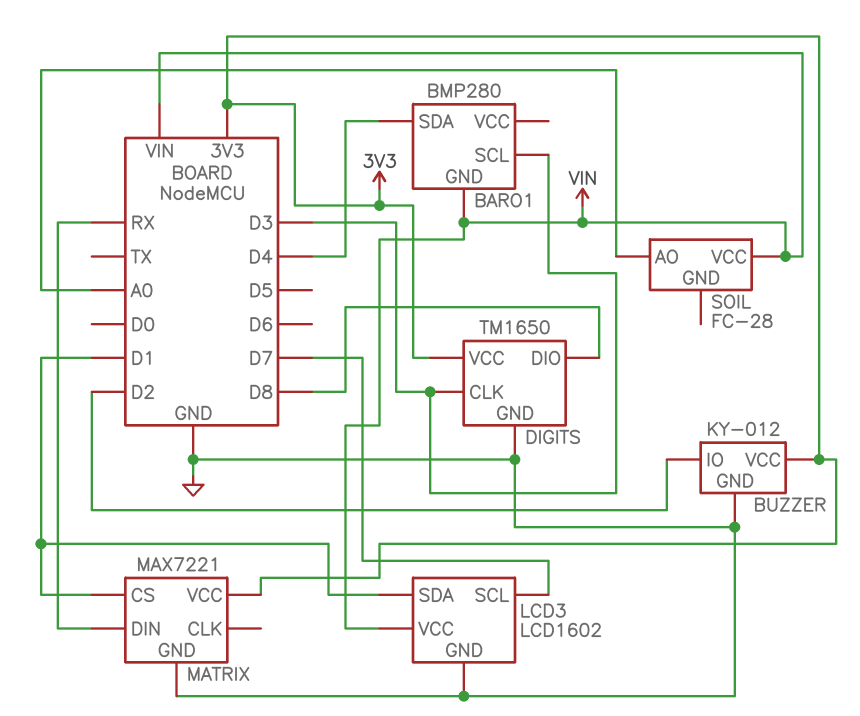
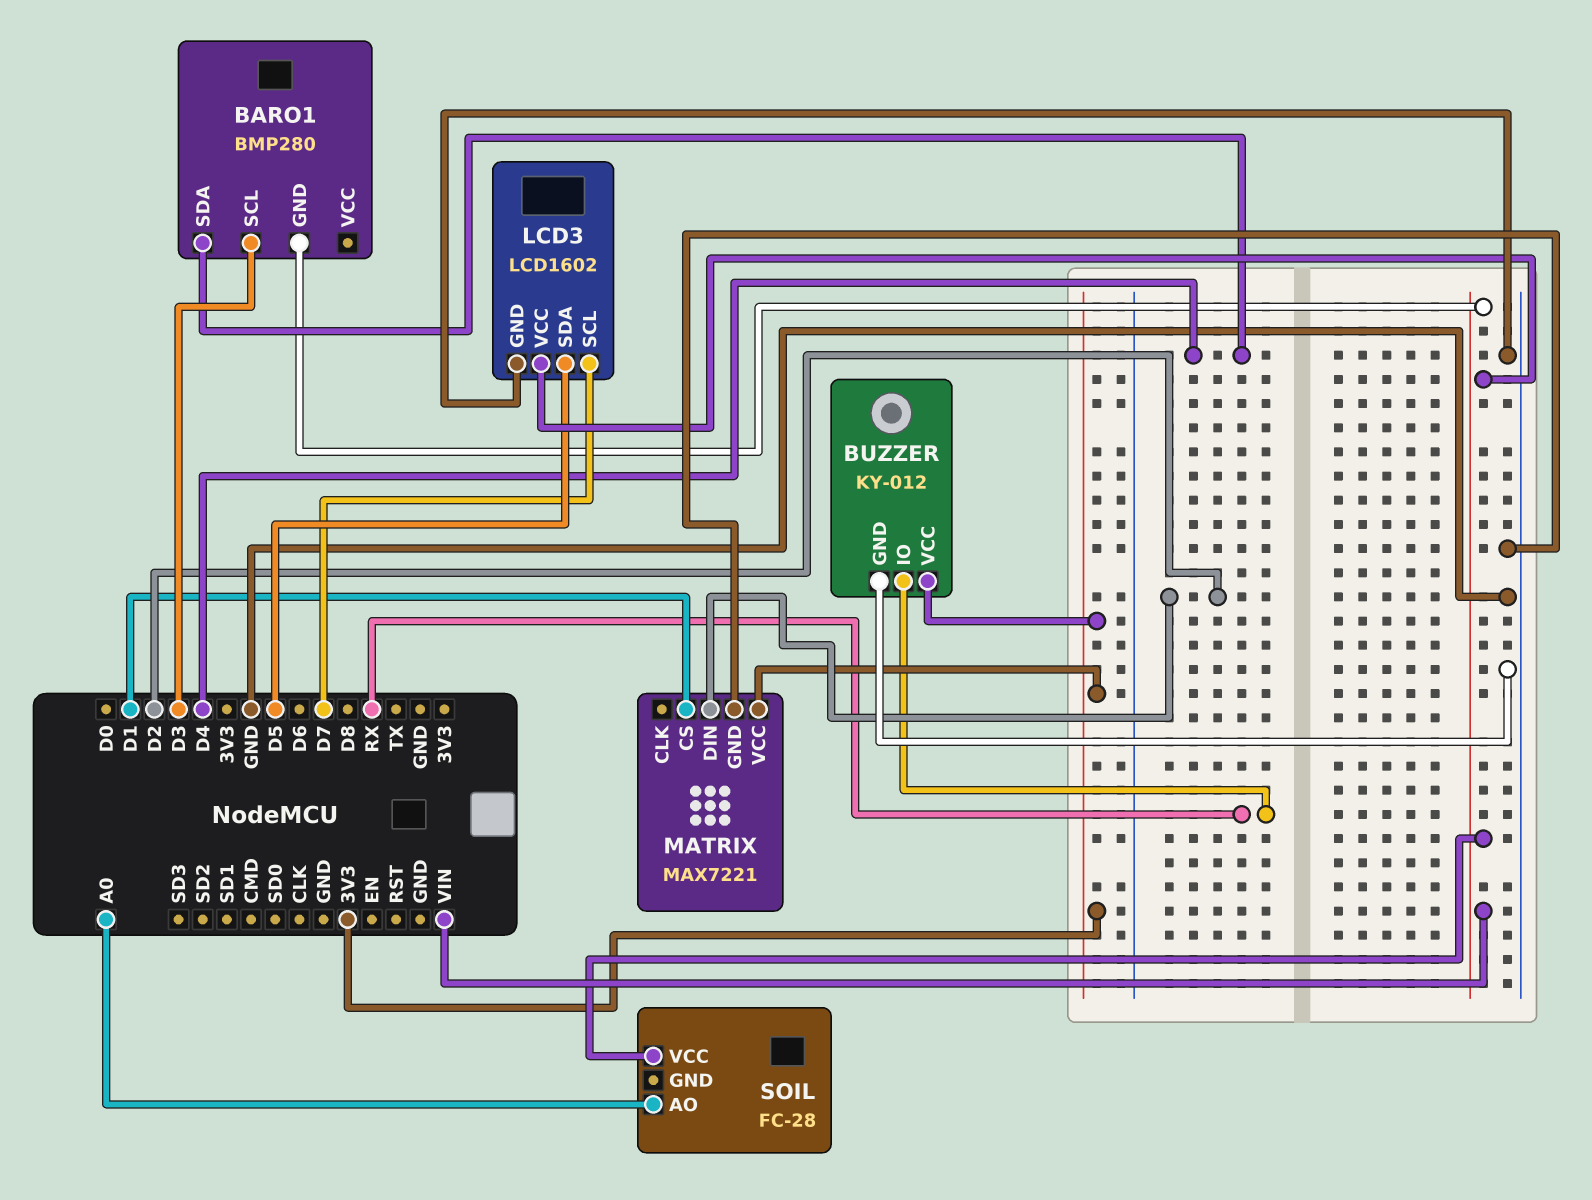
BUZZER pin IO: D2 -> RX
DIGITS: TM1650 -> none
DIGITS pin CLK: D3 -> none
DIGITS pin DIO: D8 -> none
DIGITS pin GND: GND -> none
DIGITS pin VCC: 3V3 -> none
LCD3 pin SDA: D1 -> D5
MATRIX pin DIN: RX -> D2

